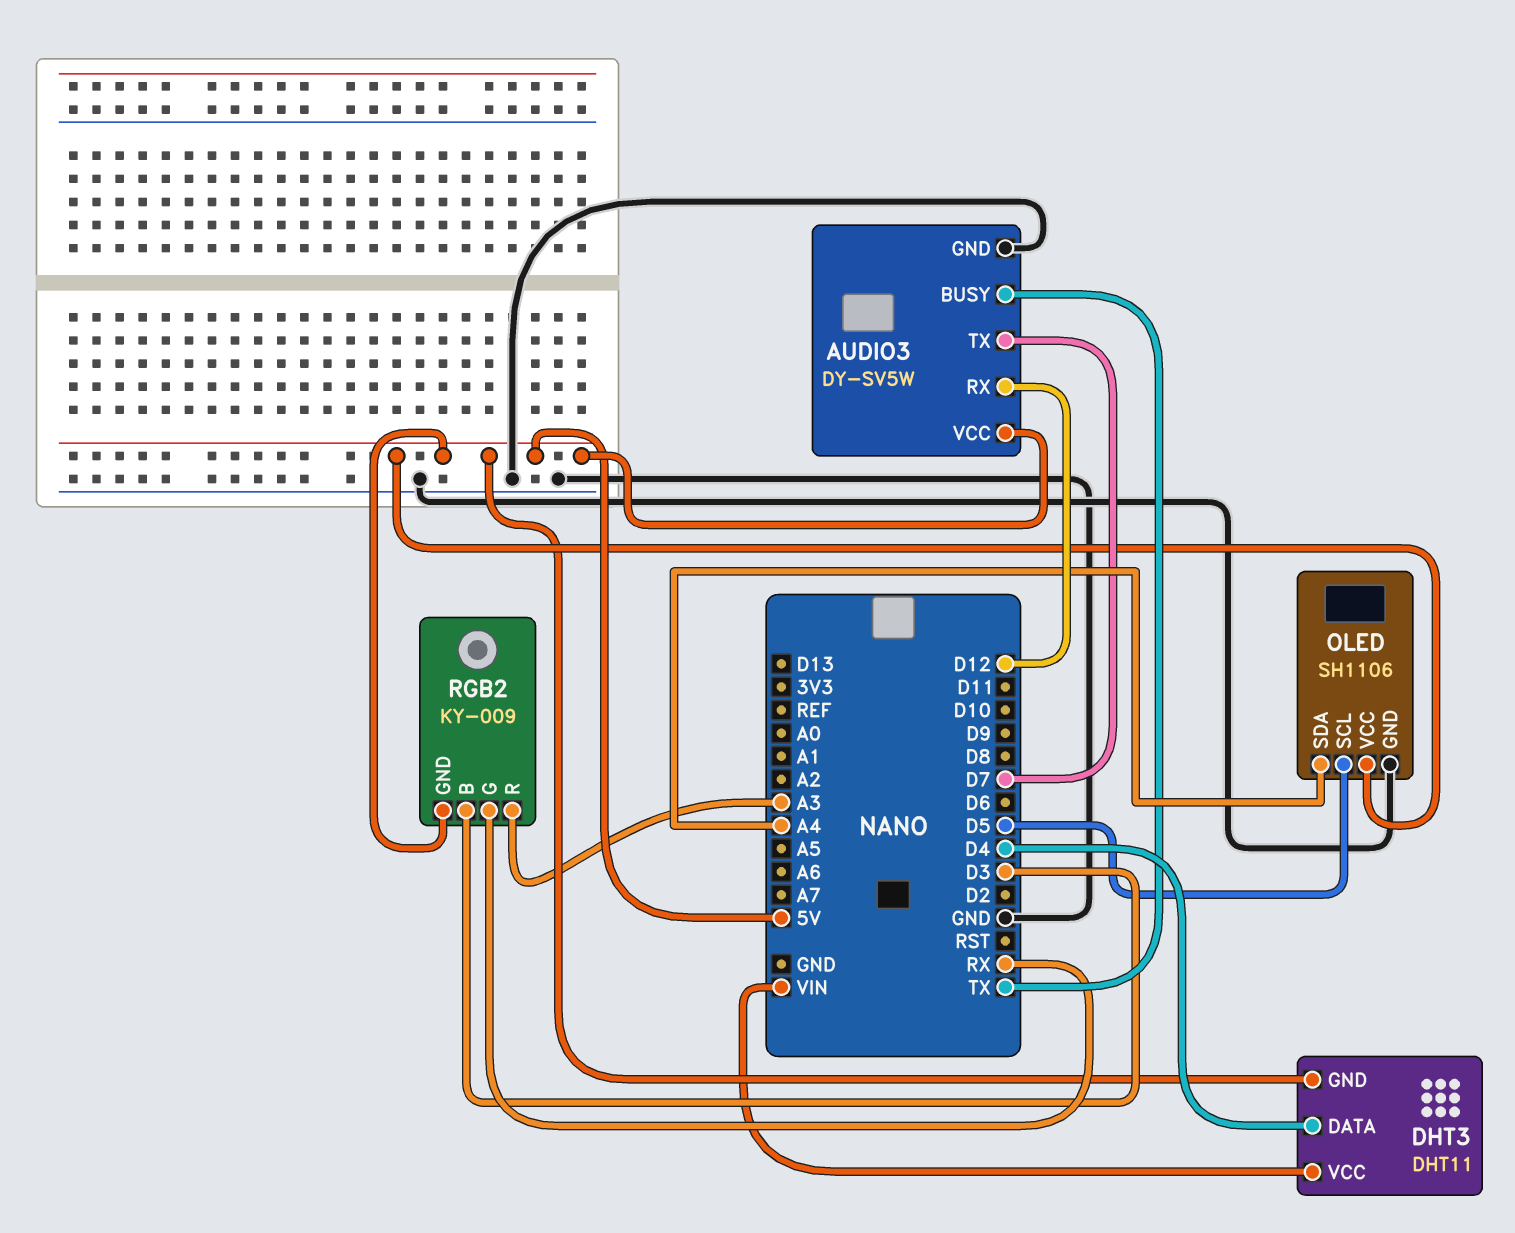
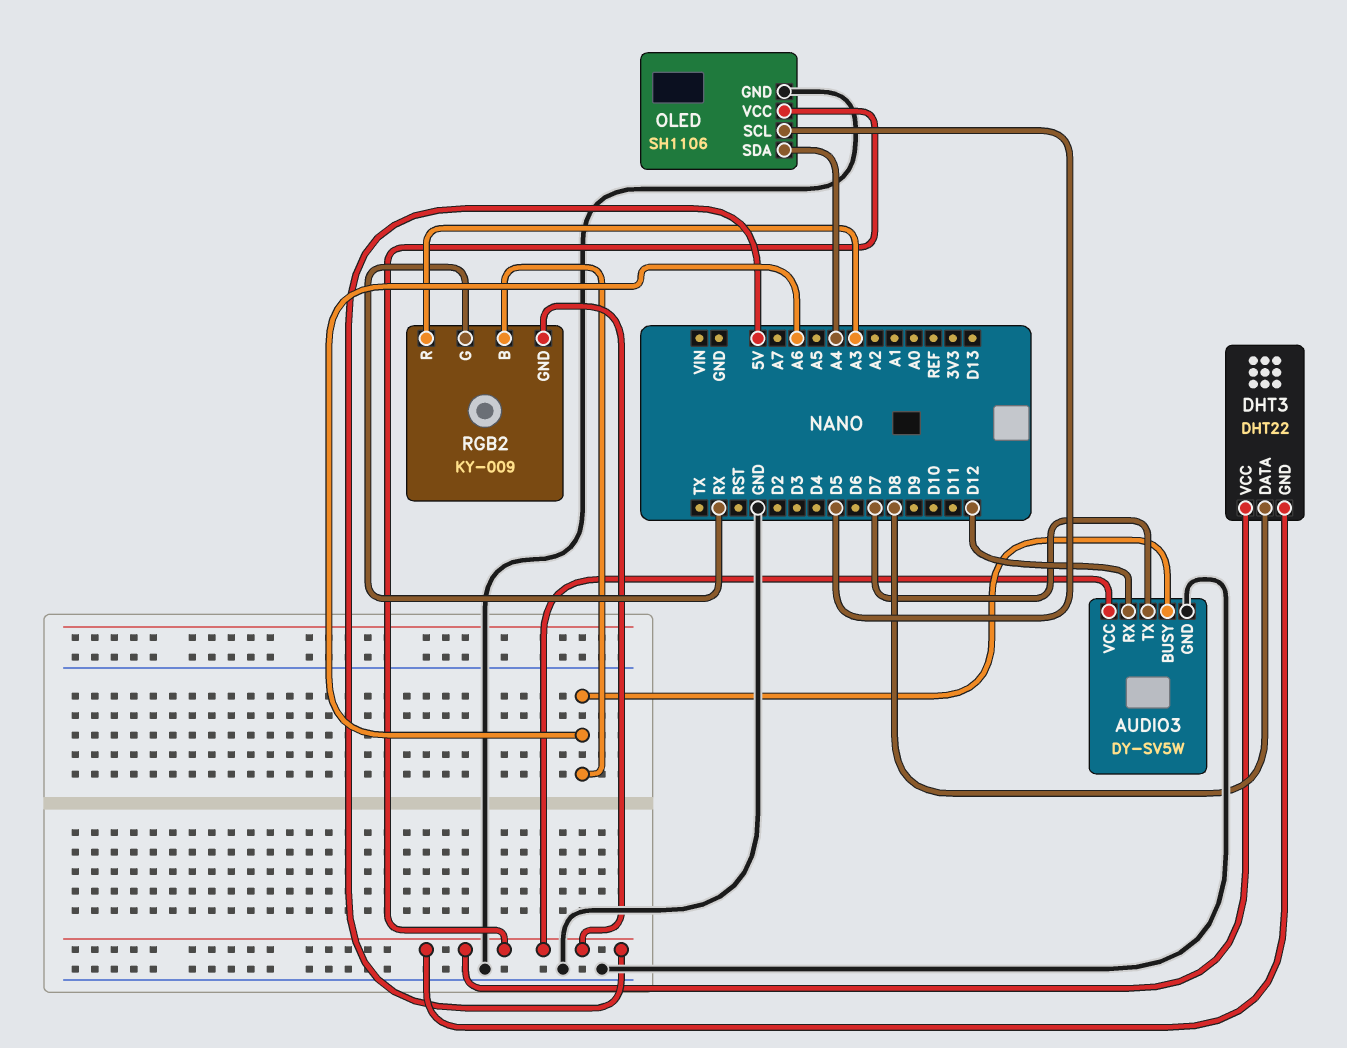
AUDIO3 pin BUSY: TX -> A6
DHT3: DHT11 -> DHT22
DHT3 pin DATA: D4 -> D8
DHT3 pin VCC: VIN -> 5V
RGB2 pin B: D3 -> A6

